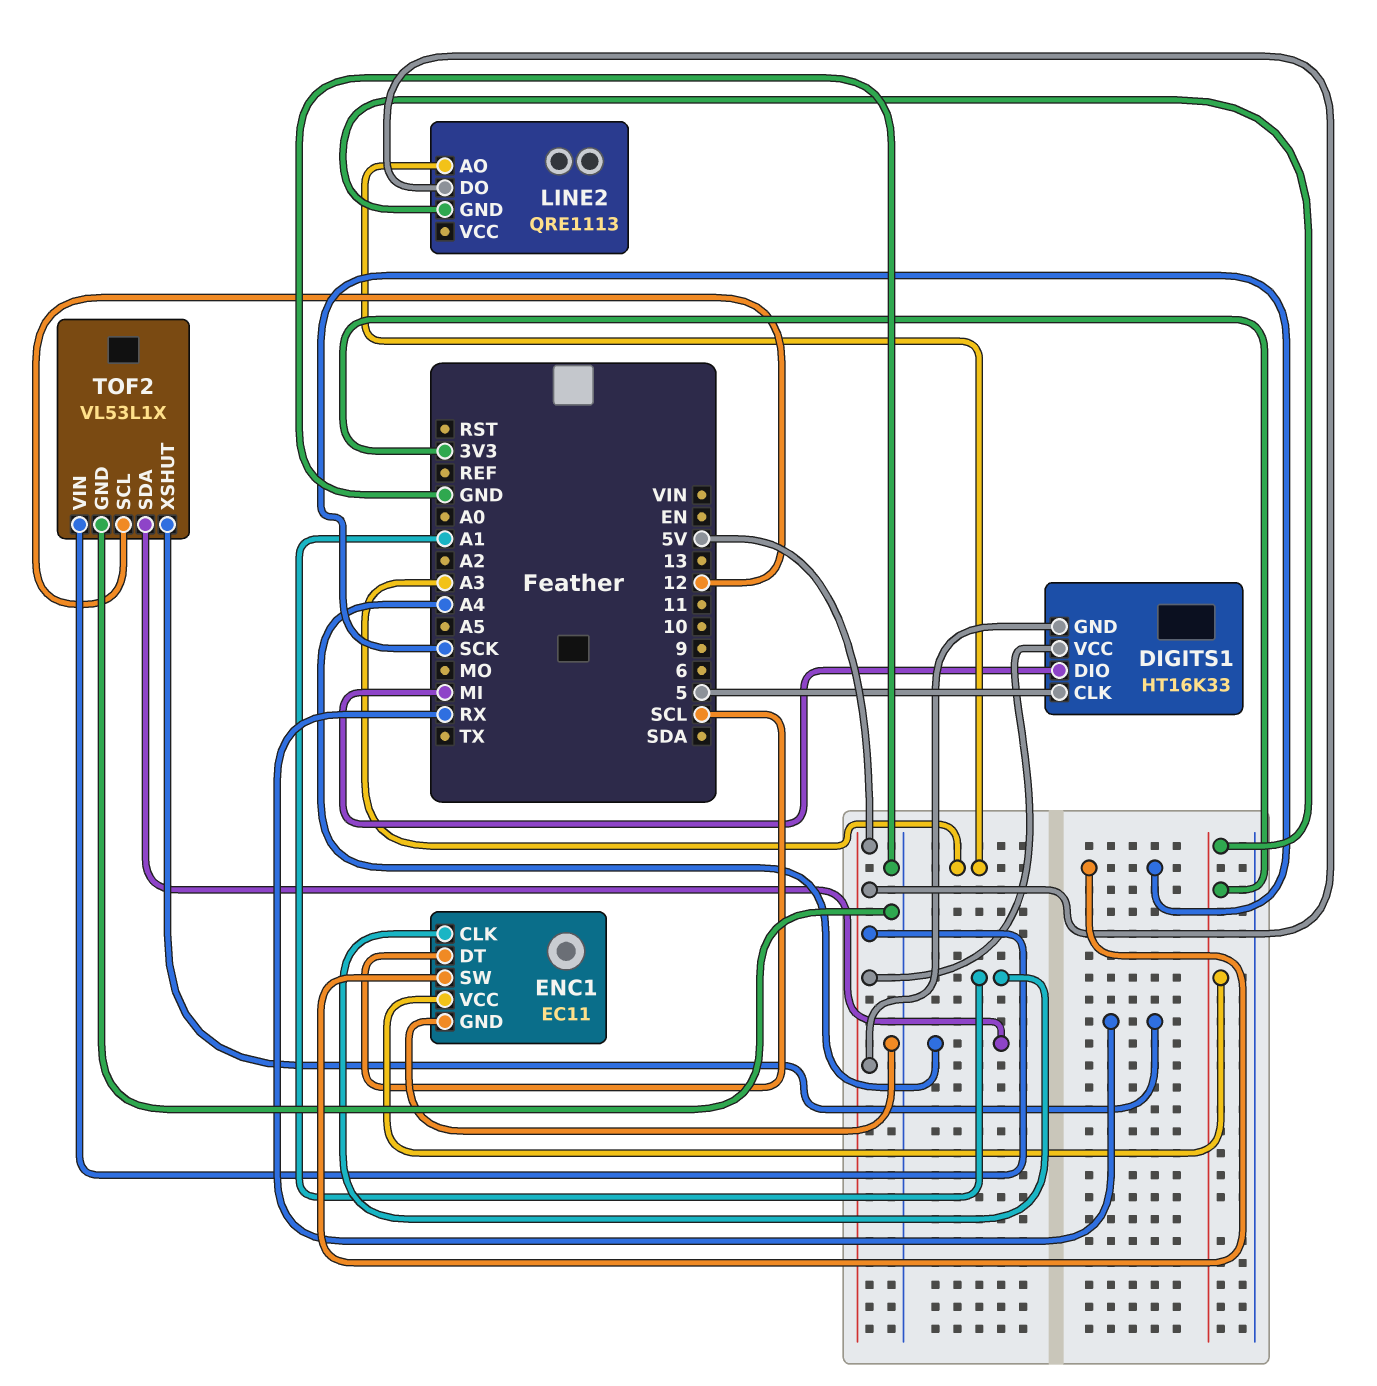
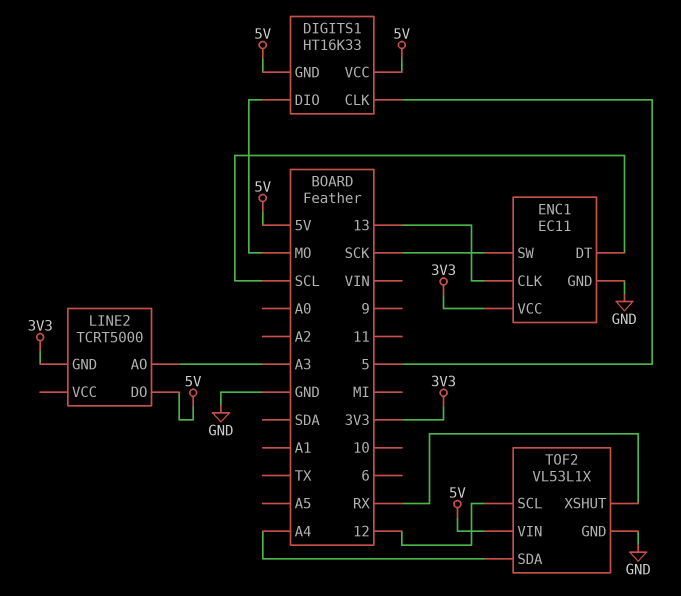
DIGITS1 pin DIO: MI -> MO
ENC1 pin CLK: A1 -> 13
LINE2: QRE1113 -> TCRT5000

